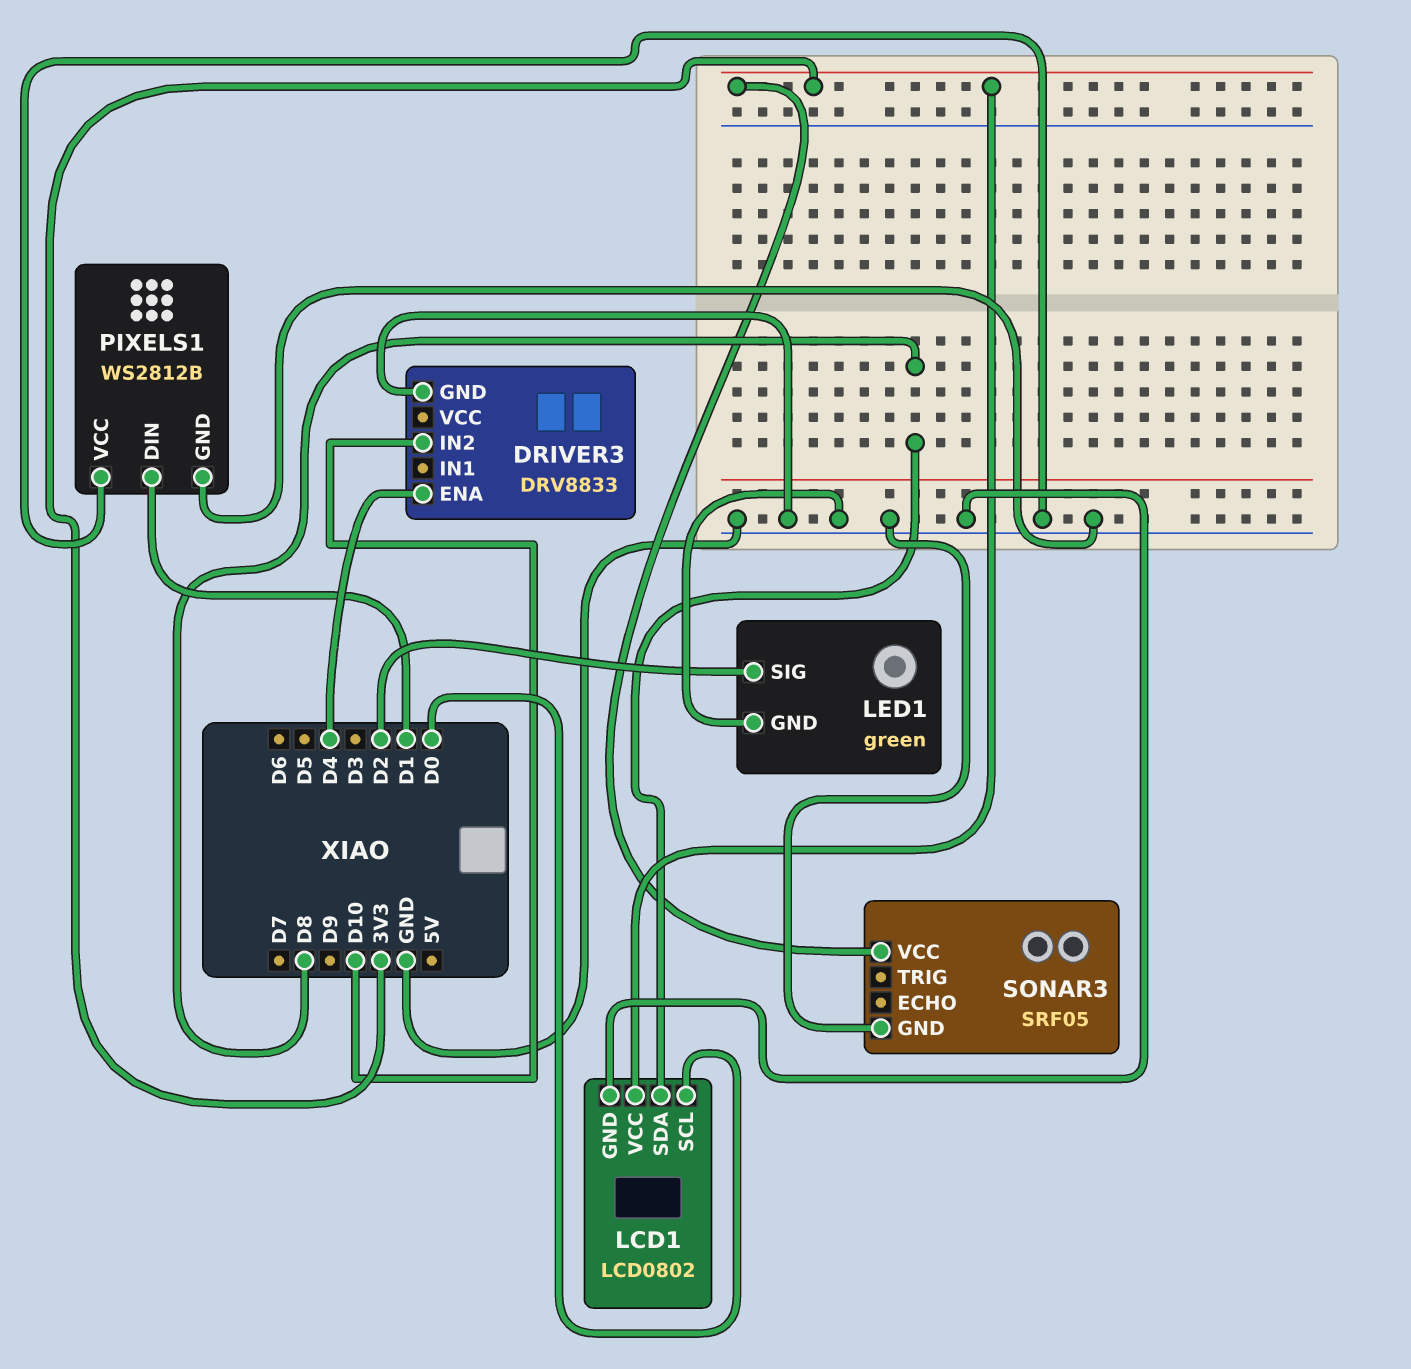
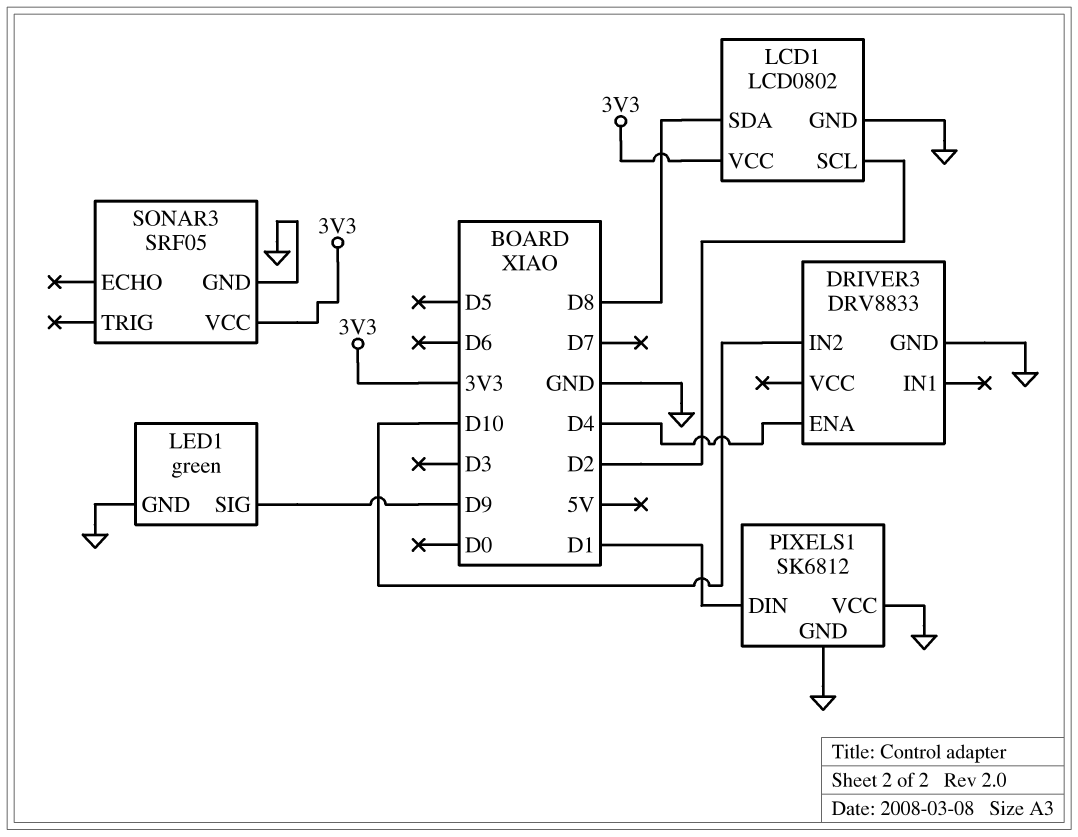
LCD1 pin SCL: D0 -> D2
LED1 pin SIG: D2 -> D9
PIXELS1: WS2812B -> SK6812

